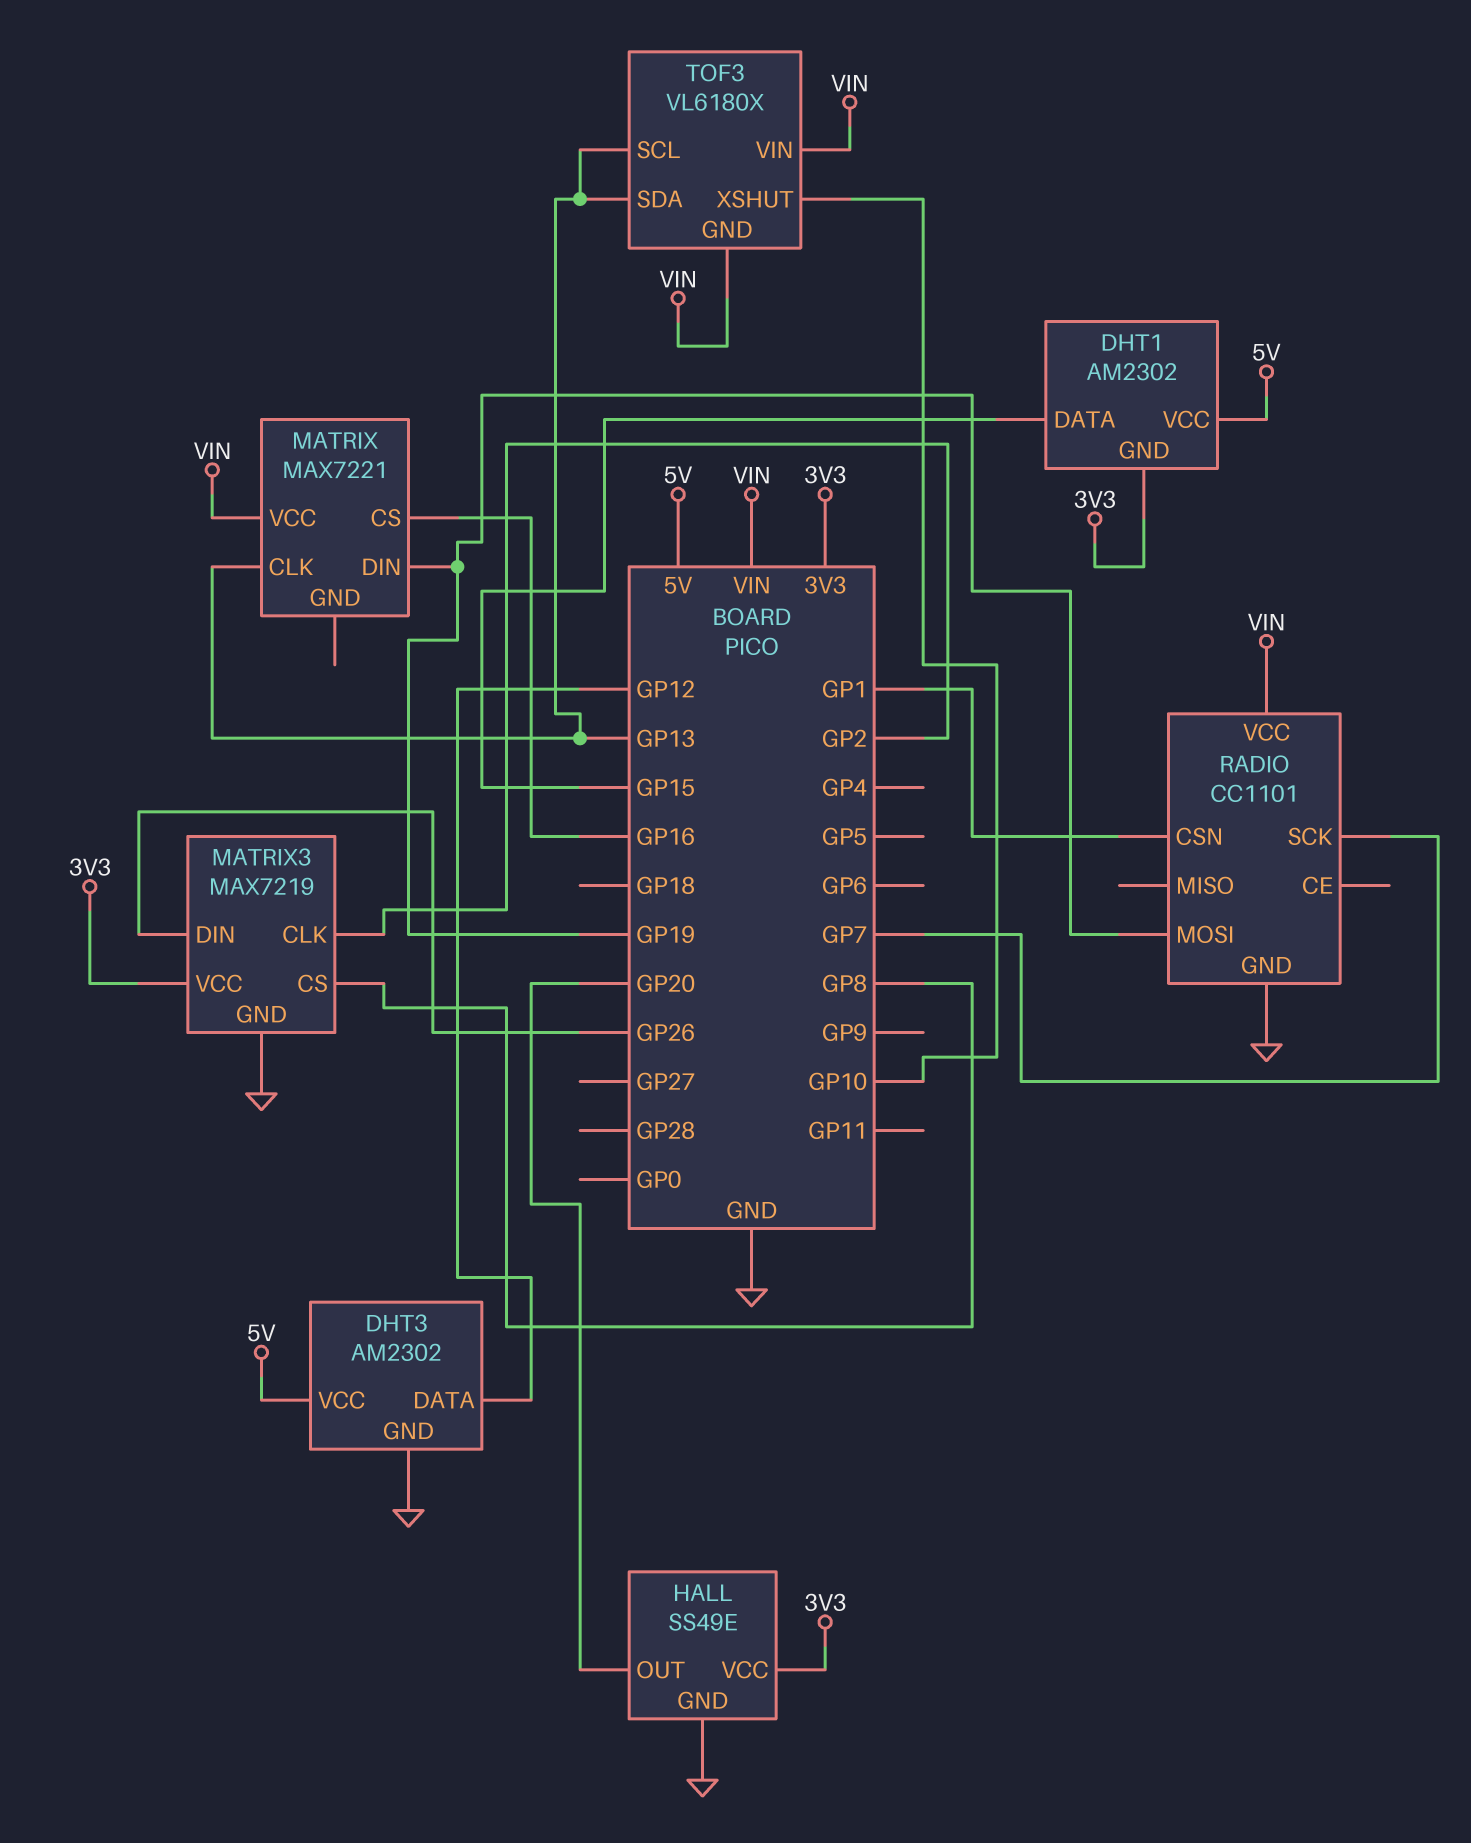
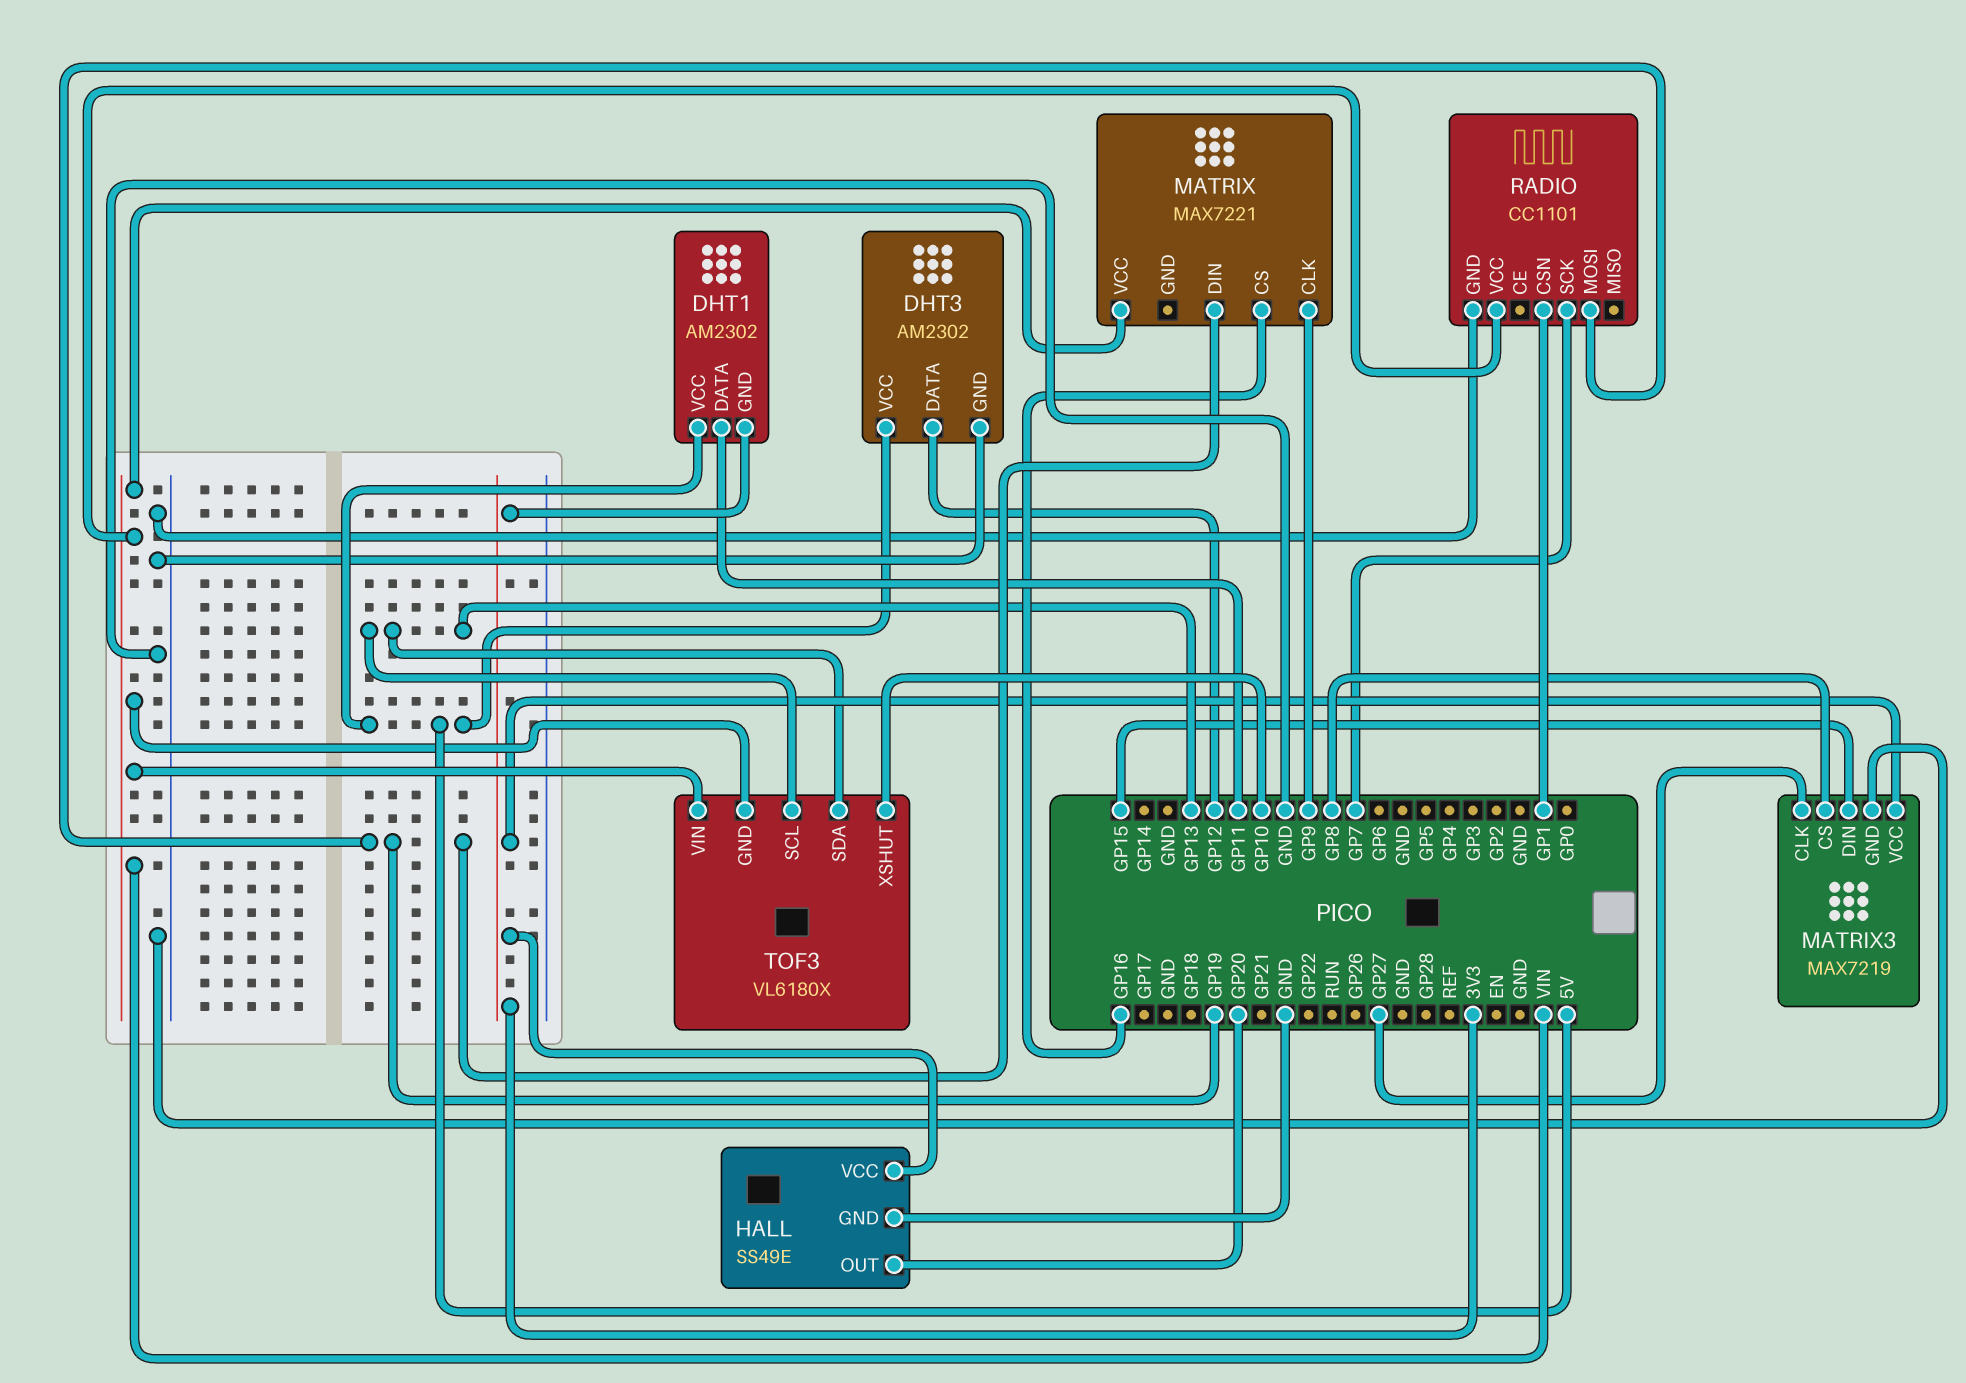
DHT1 pin DATA: GP15 -> GP11
MATRIX pin CLK: GP13 -> GP9
MATRIX3 pin CLK: GP2 -> GP27
MATRIX3 pin DIN: GP26 -> GP15

